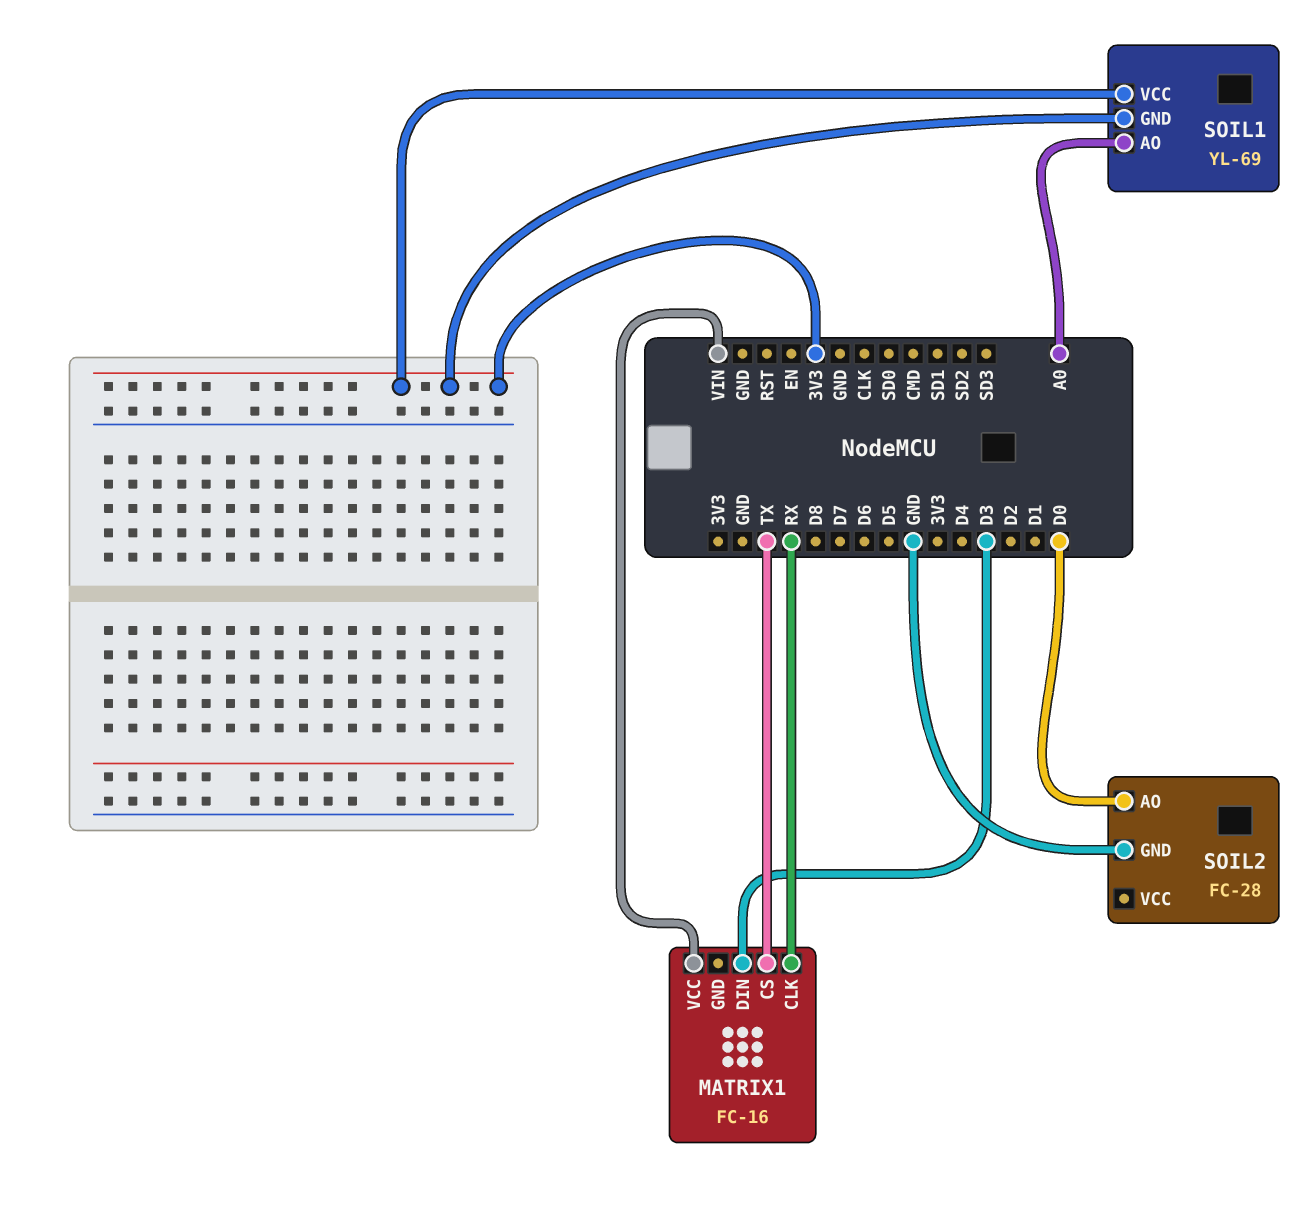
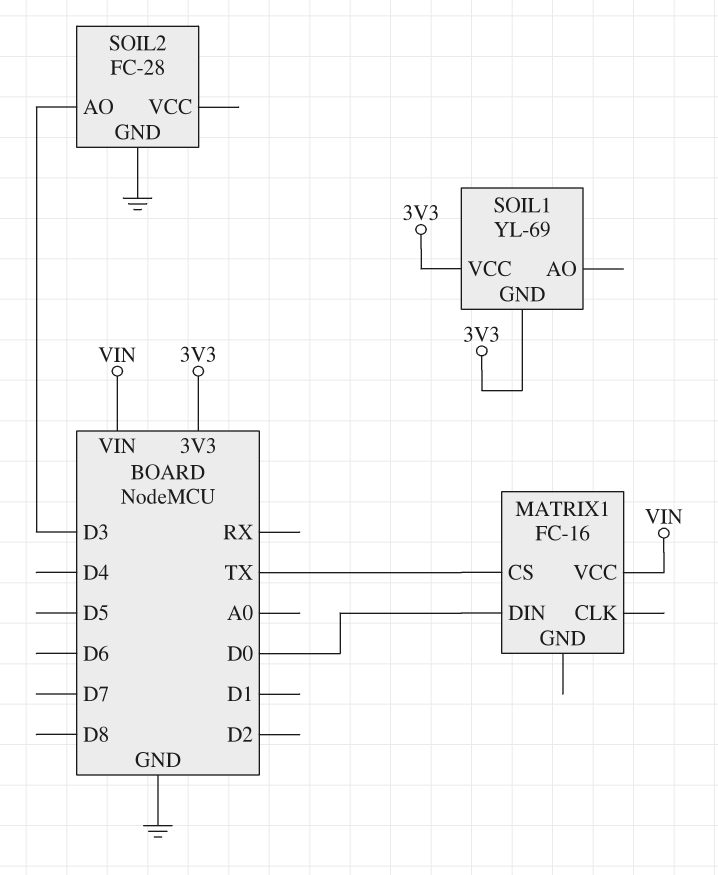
MATRIX1 pin CLK: RX -> none
MATRIX1 pin DIN: D3 -> D0
SOIL1 pin AO: A0 -> none
SOIL2 pin AO: D0 -> D3

